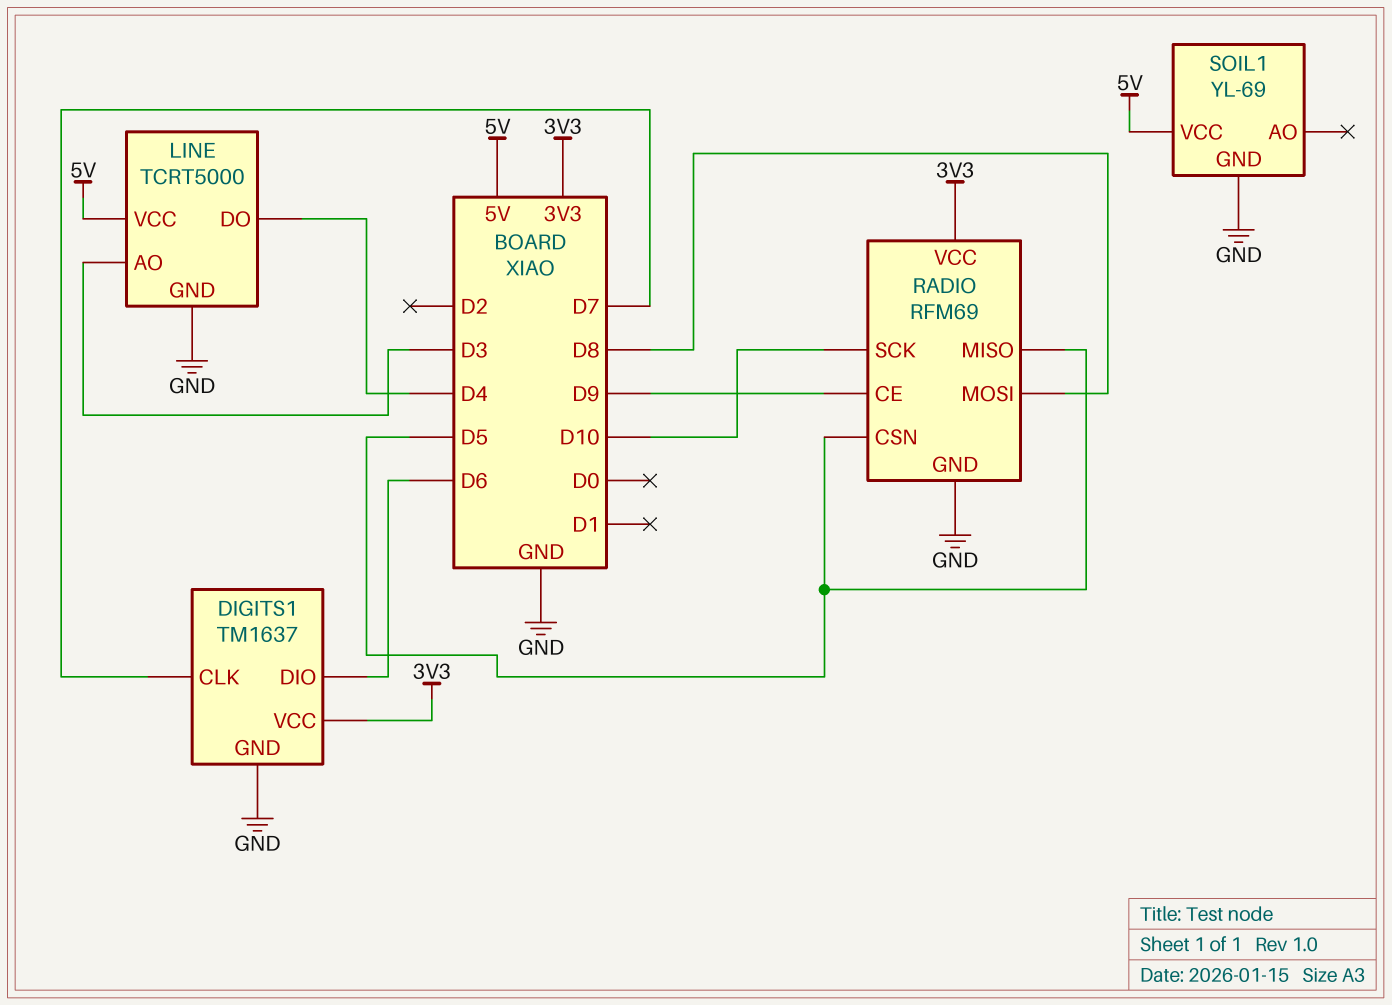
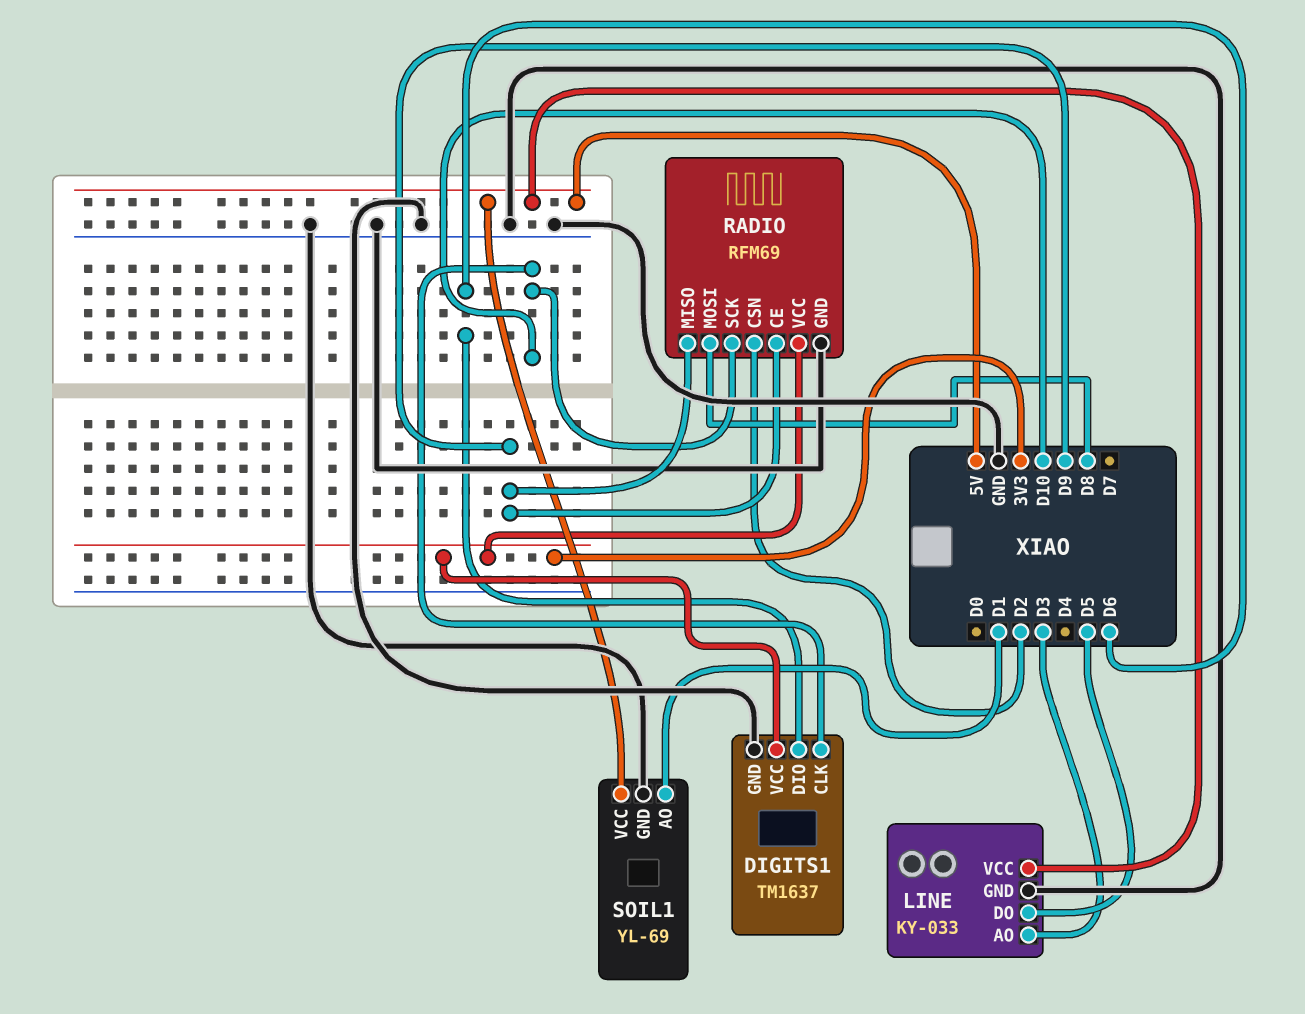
DIGITS1 pin CLK: D7 -> D10
LINE: TCRT5000 -> KY-033
LINE pin DO: D4 -> D5
RADIO pin CSN: D5 -> D2
RADIO pin MISO: D5 -> D9
SOIL1 pin AO: none -> D1

